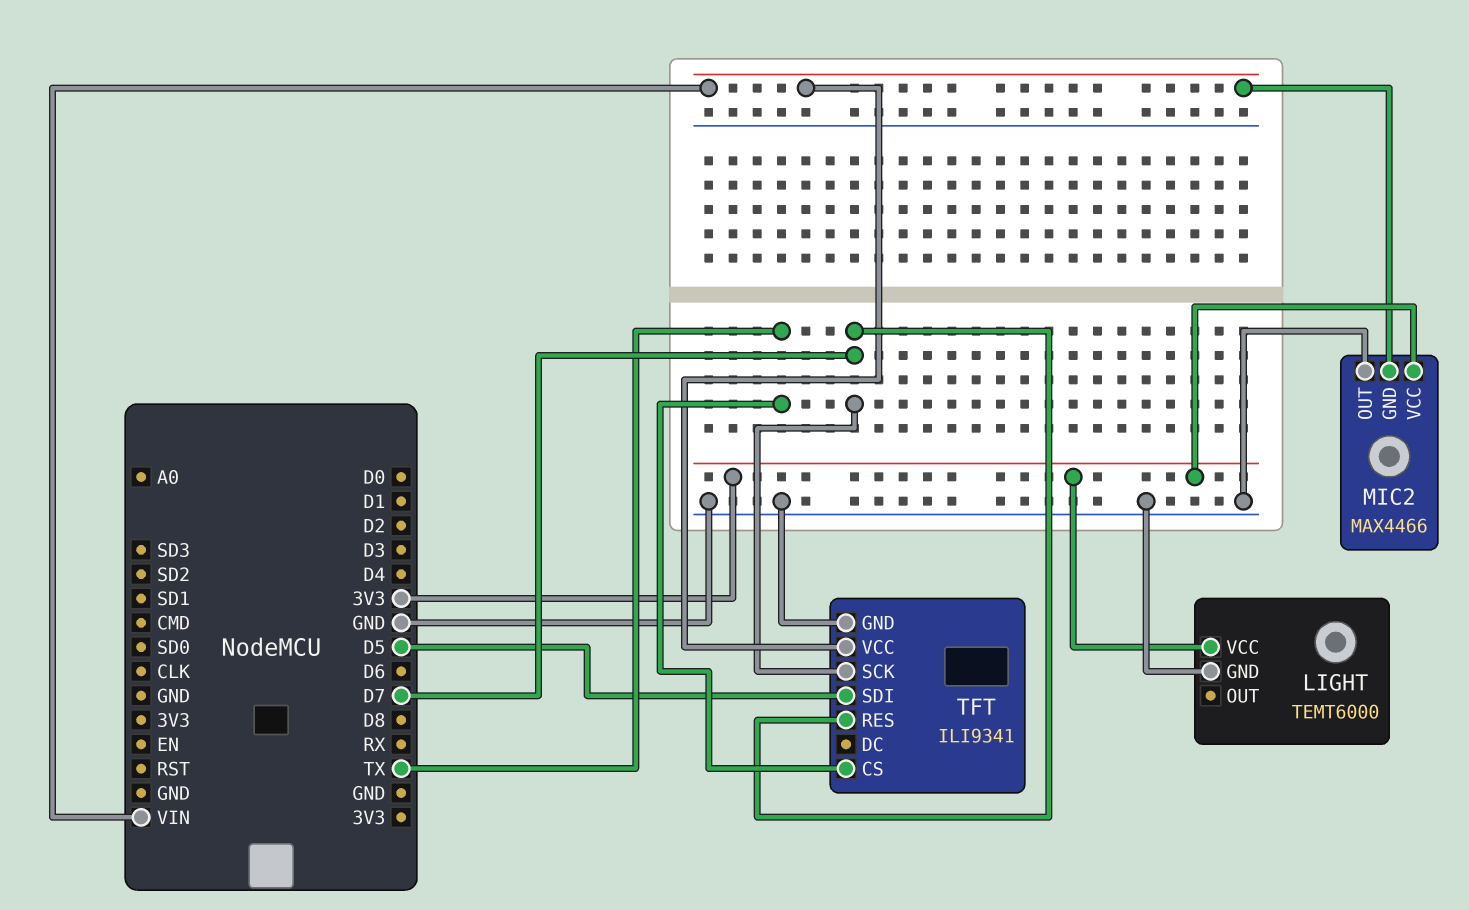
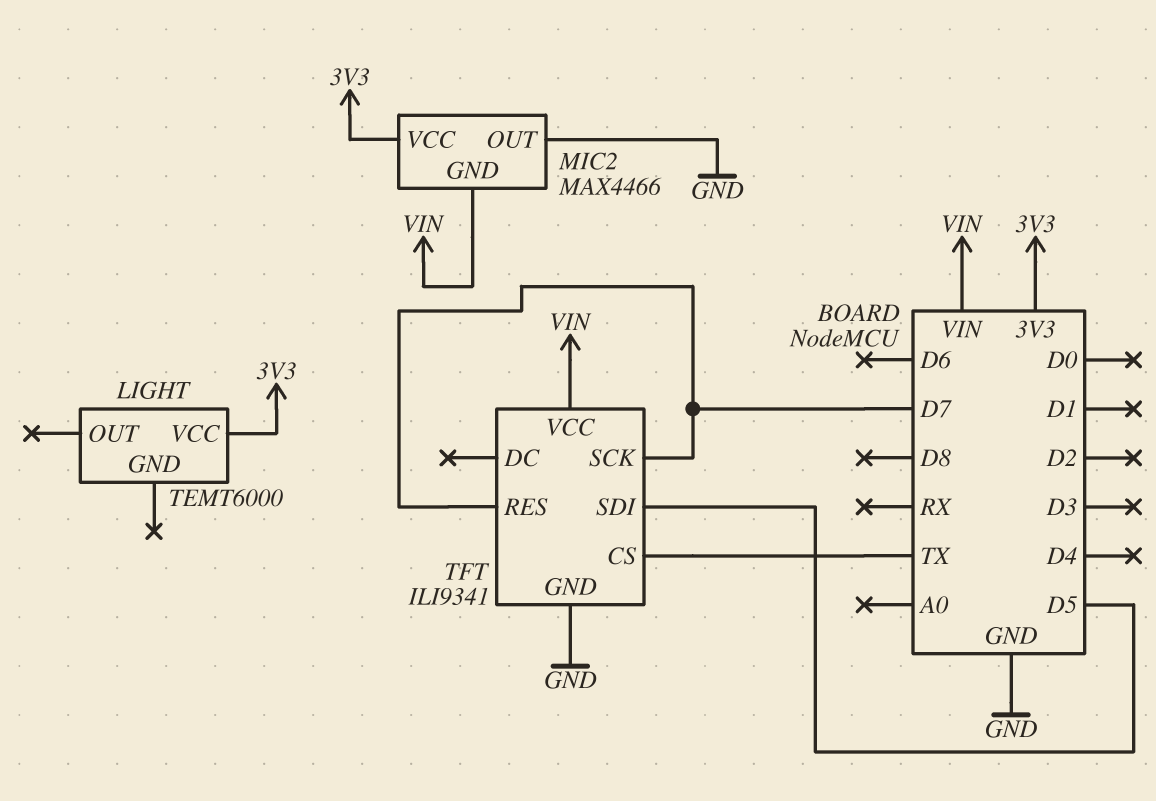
LIGHT pin GND: GND -> none

